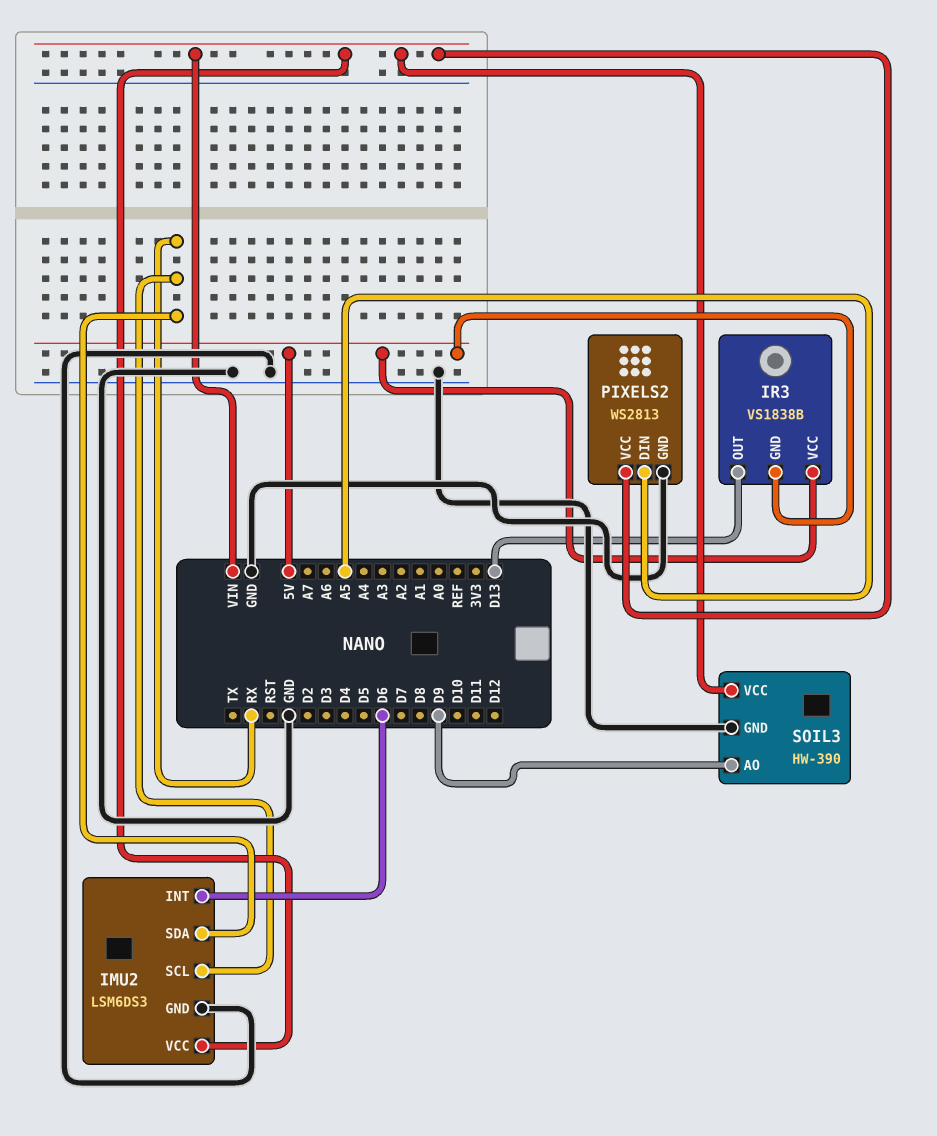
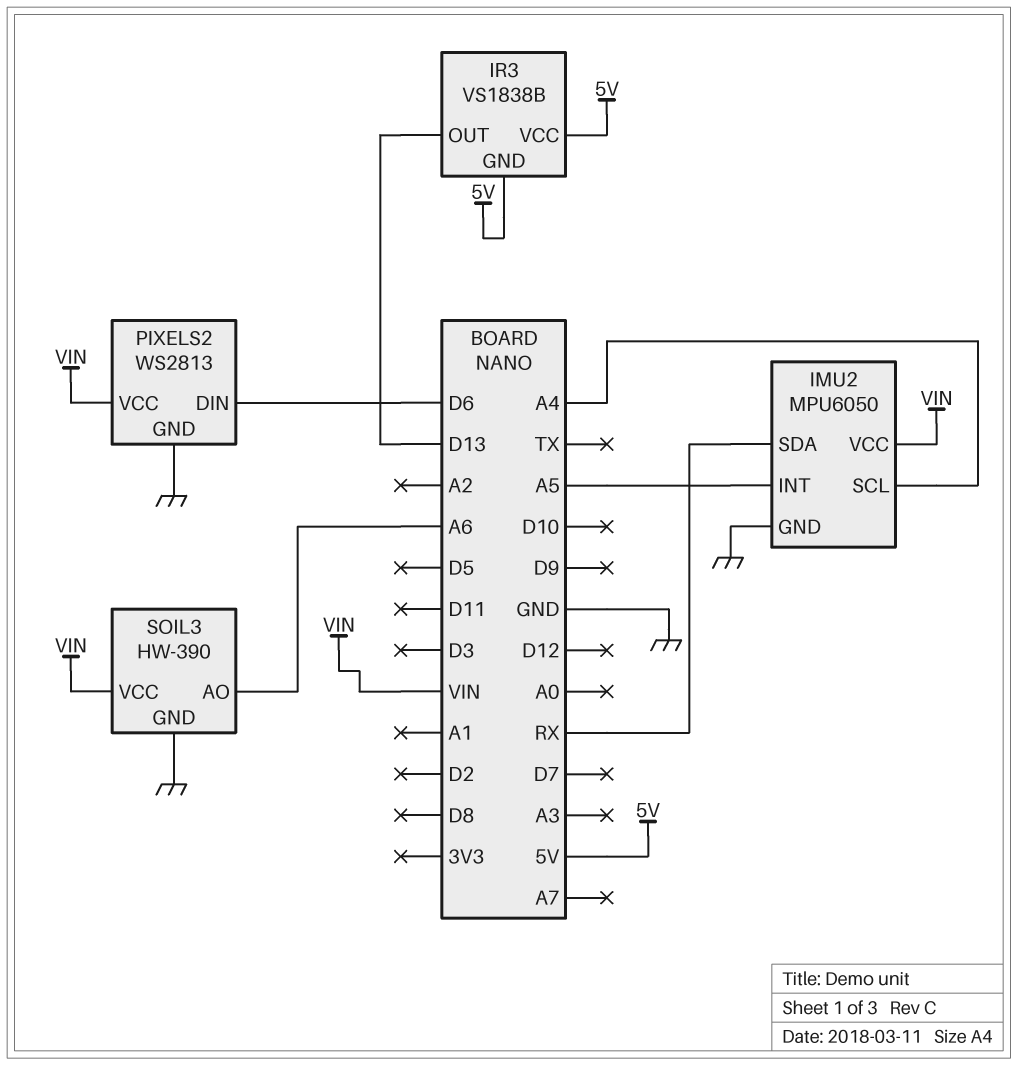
IMU2: LSM6DS3 -> MPU6050
IMU2 pin INT: D6 -> A5
IMU2 pin SCL: RX -> A4
PIXELS2 pin DIN: A5 -> D6
SOIL3 pin AO: D9 -> A6

